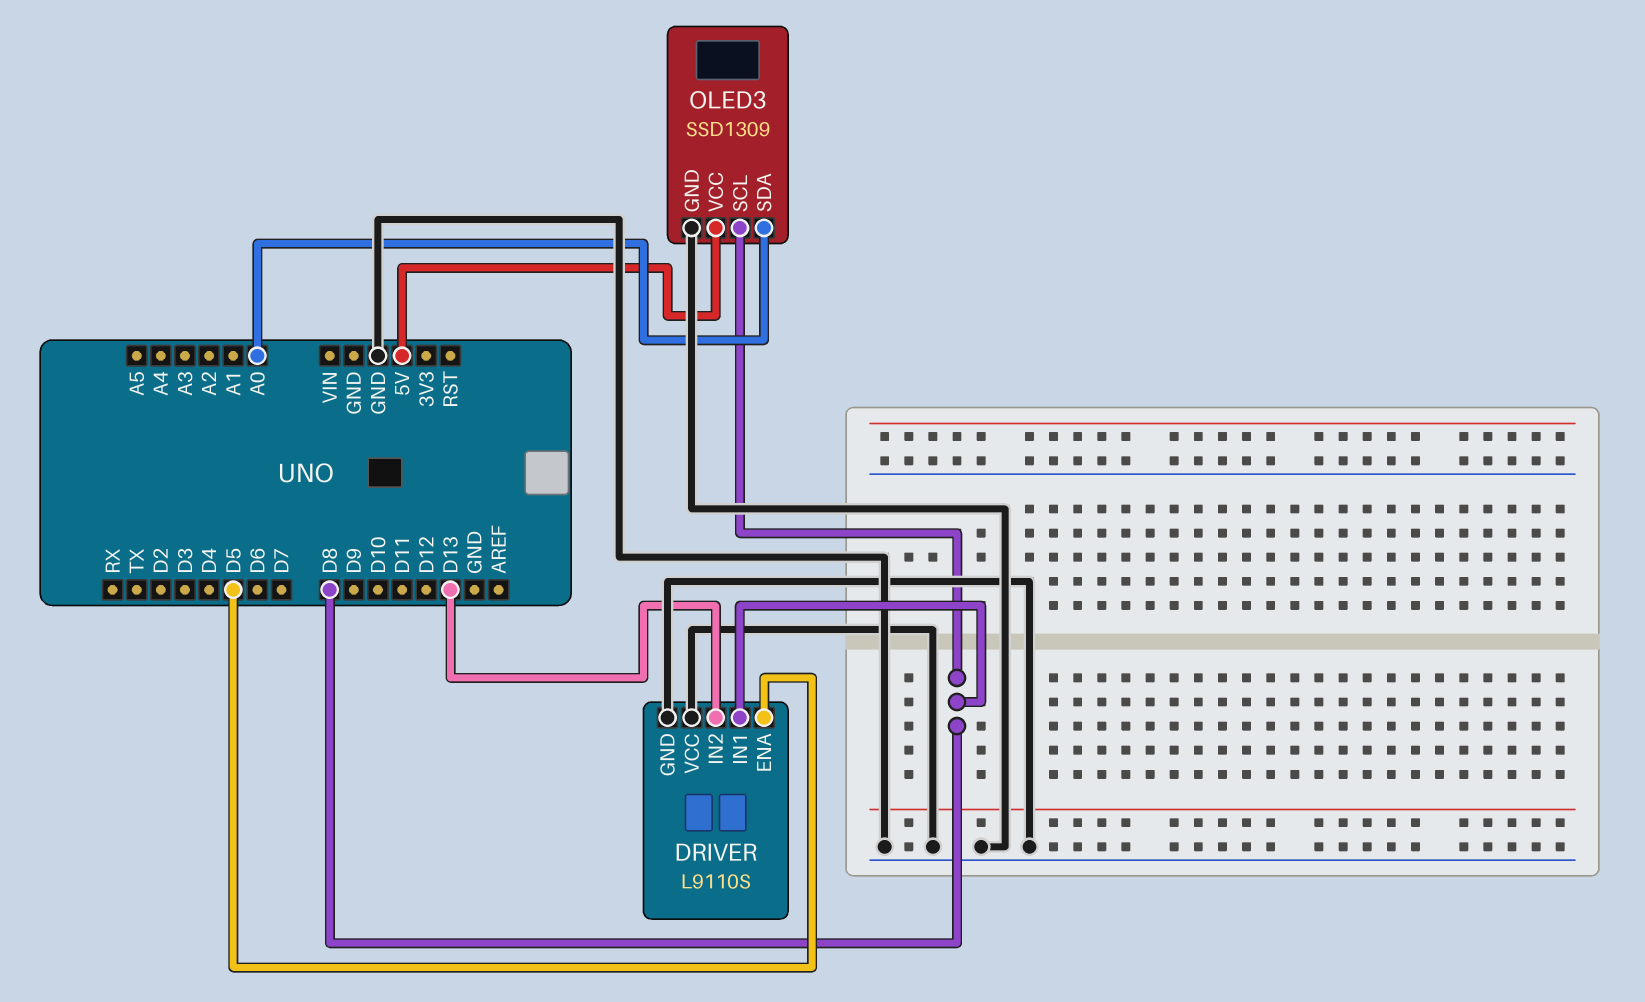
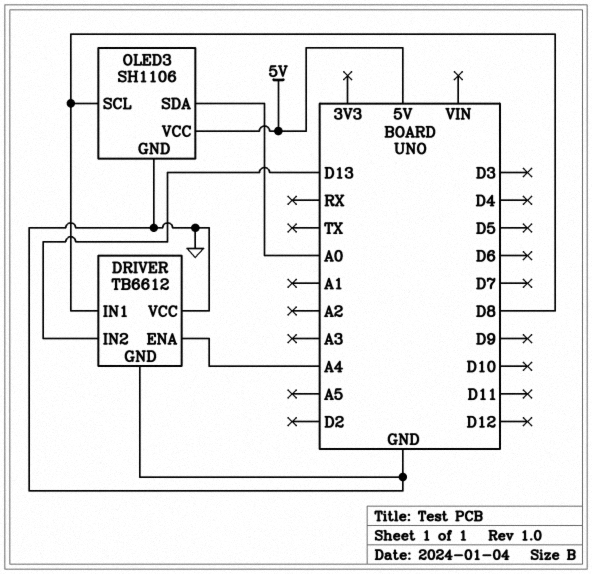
DRIVER: L9110S -> TB6612
DRIVER pin ENA: D5 -> A4
OLED3: SSD1309 -> SH1106

